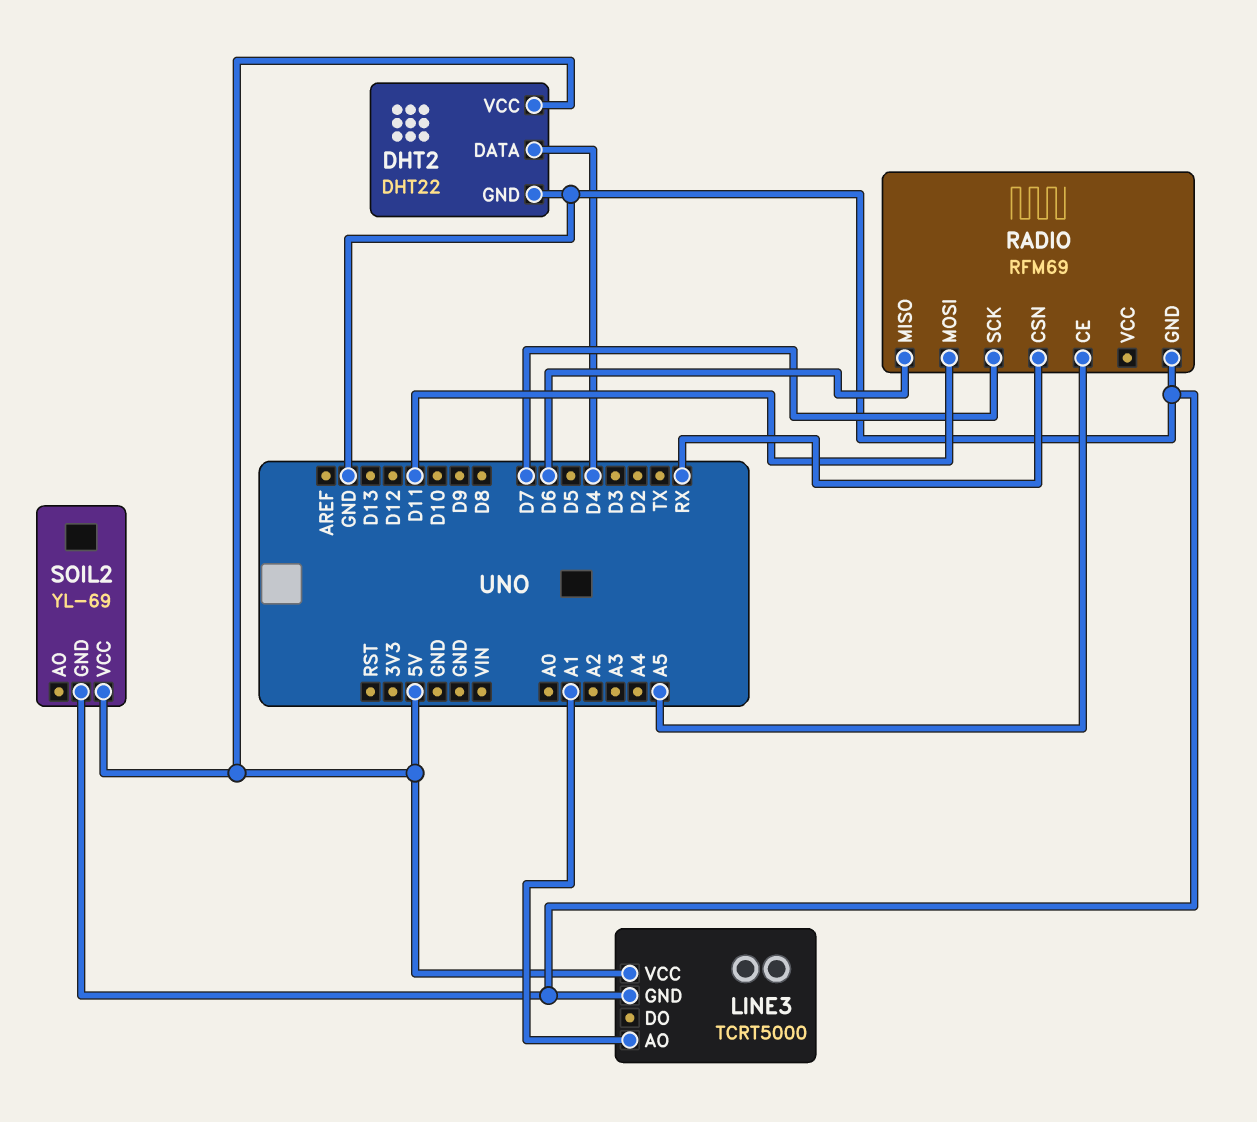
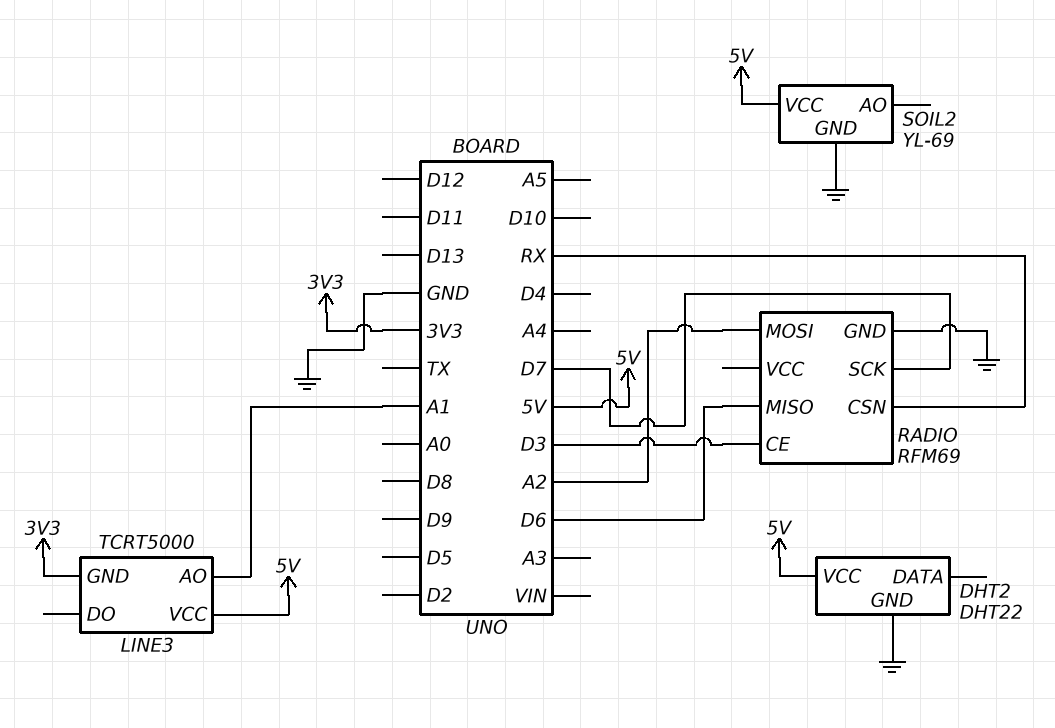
DHT2 pin DATA: D4 -> none
LINE3 pin GND: GND -> 3V3
RADIO pin CE: A5 -> D3
RADIO pin MOSI: D11 -> A2

